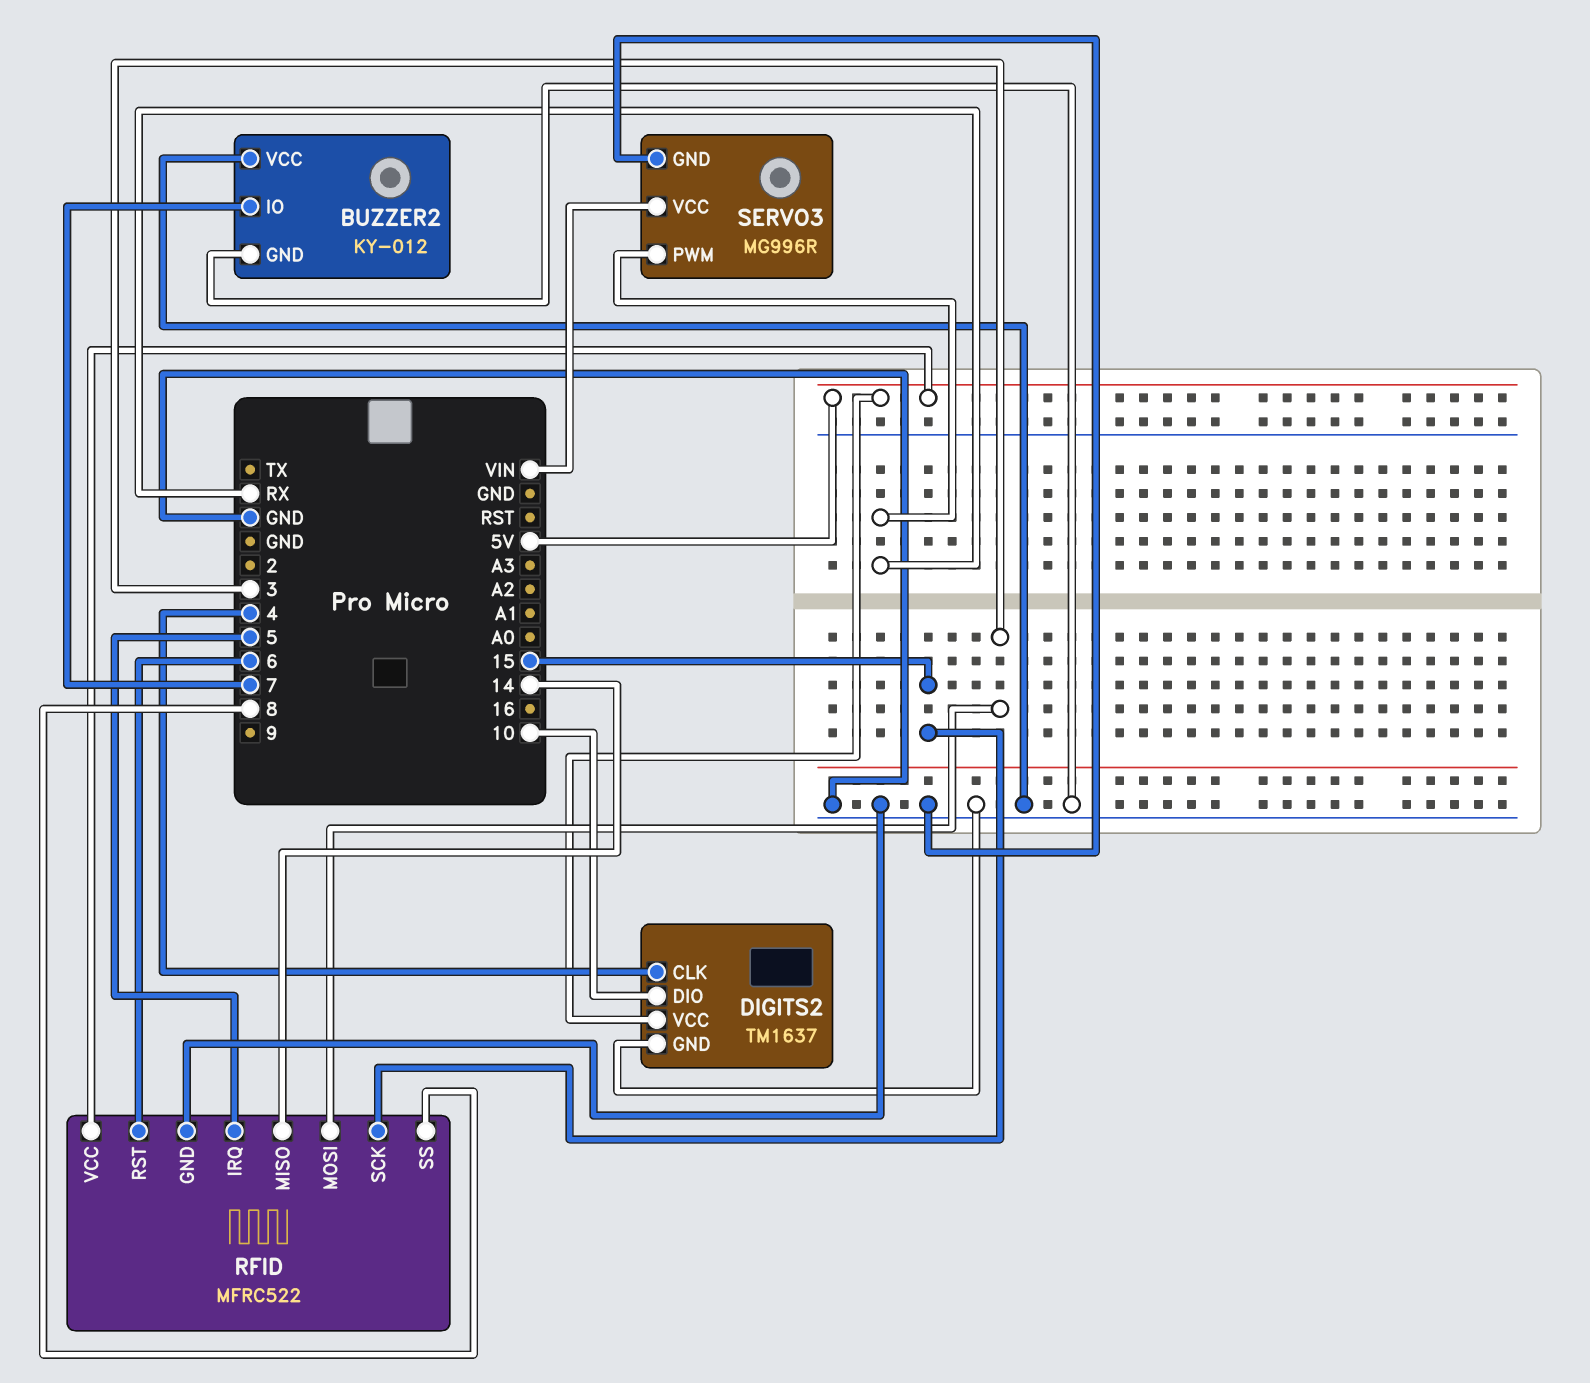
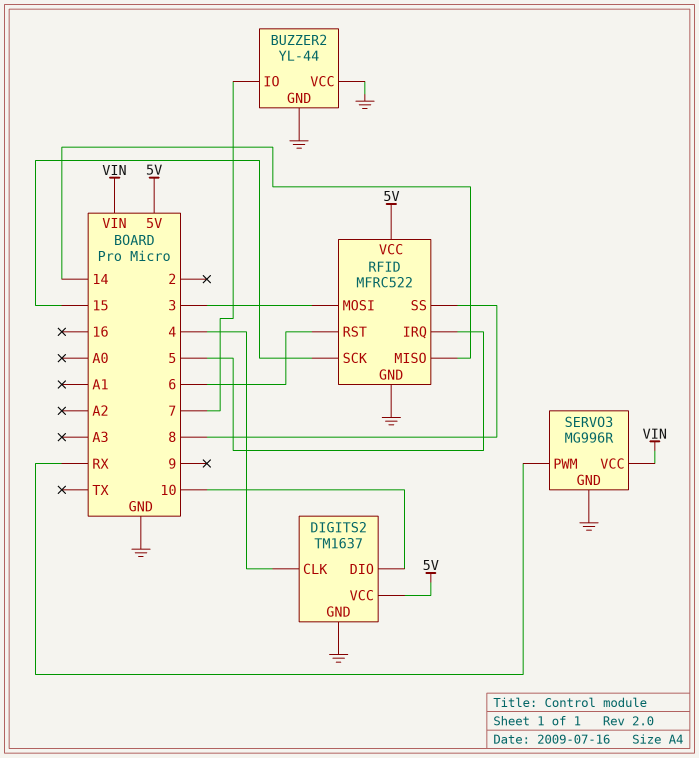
BUZZER2: KY-012 -> YL-44

